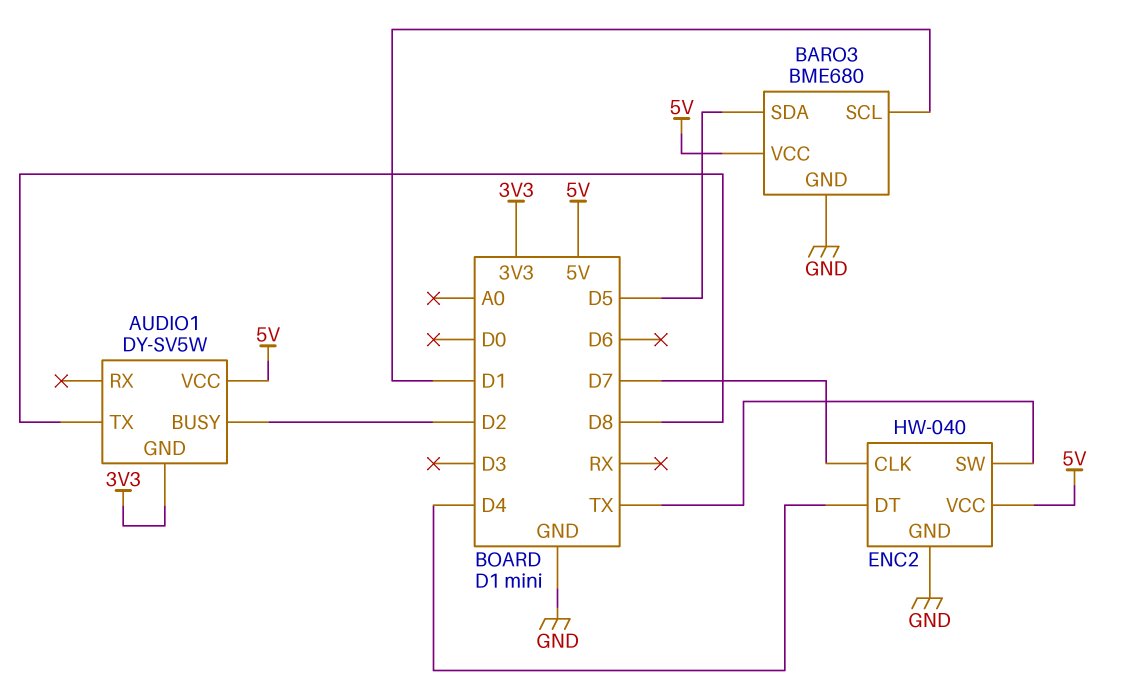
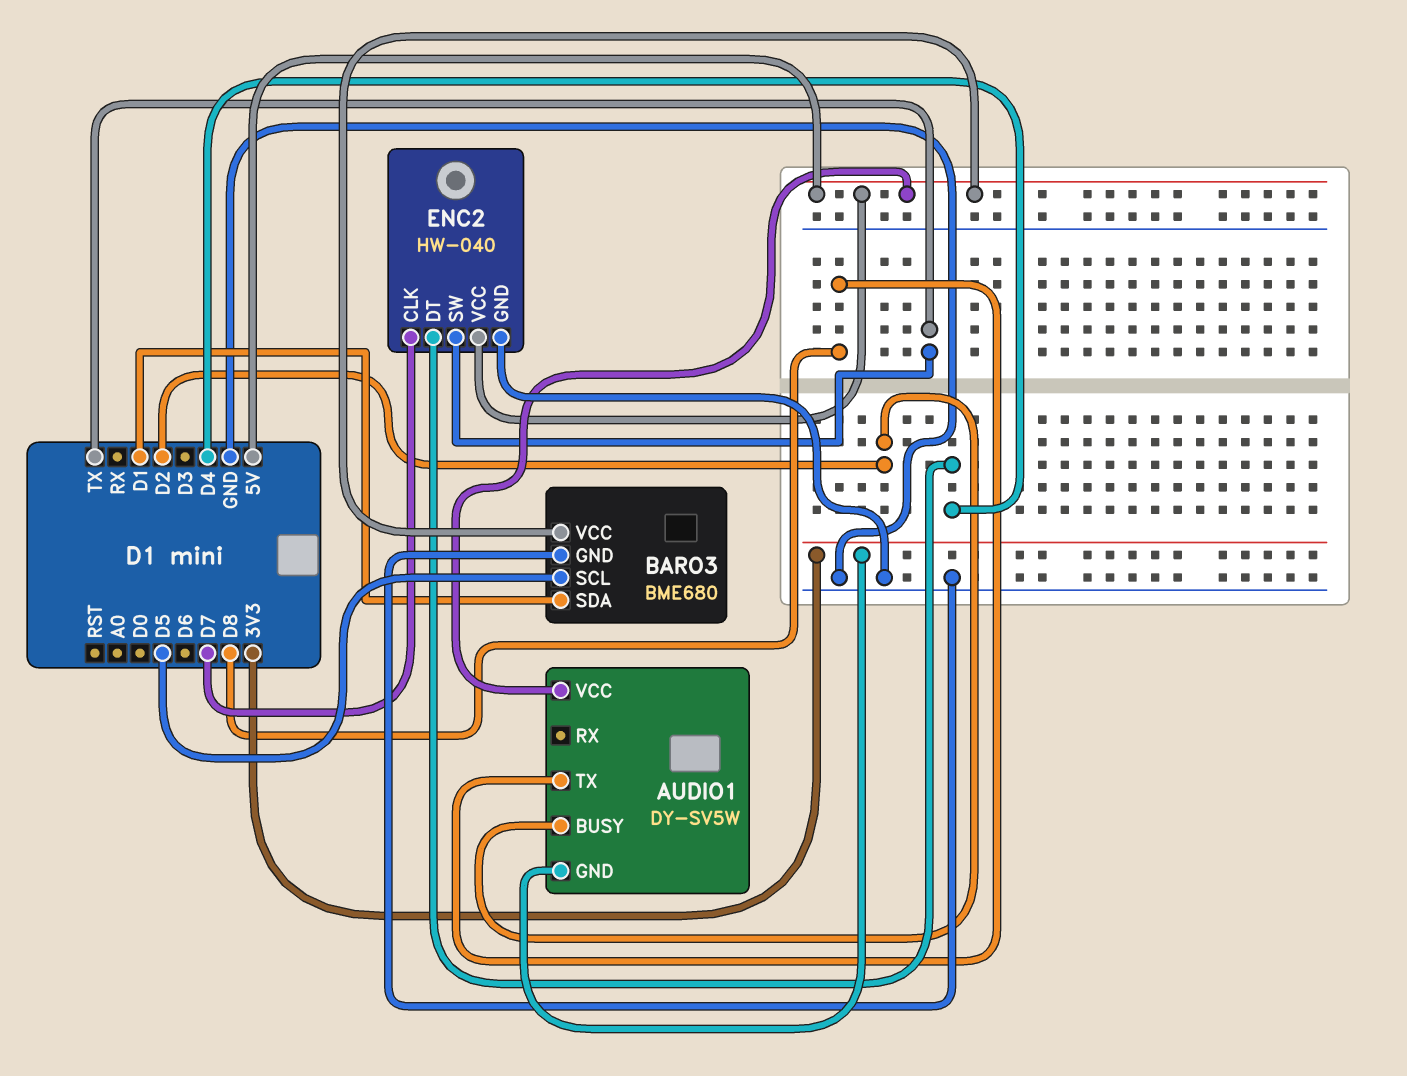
BARO3 pin SCL: D1 -> D5
BARO3 pin SDA: D5 -> D1

